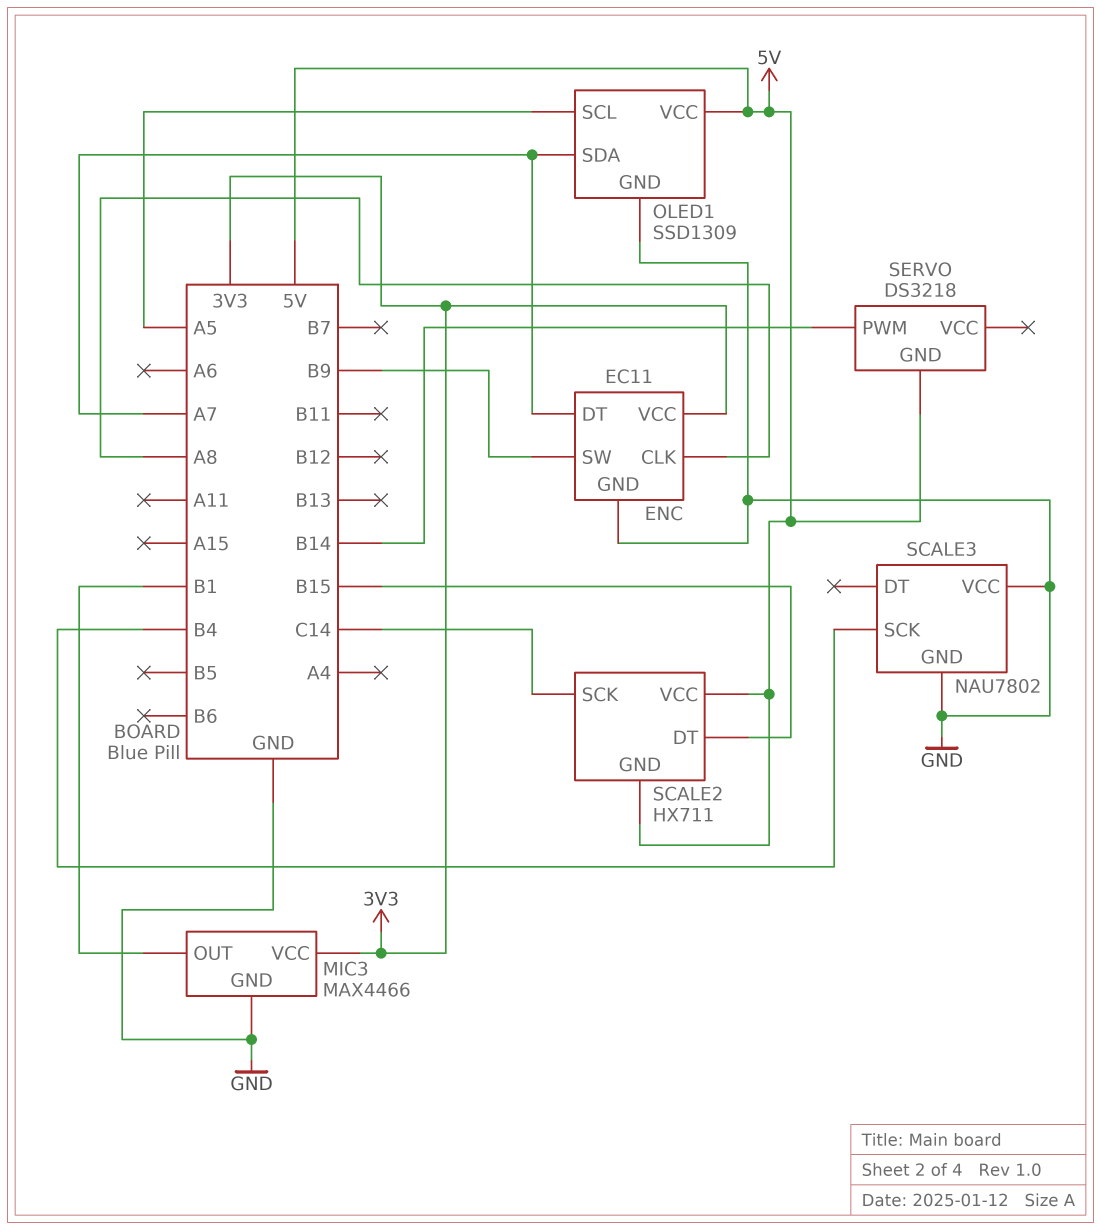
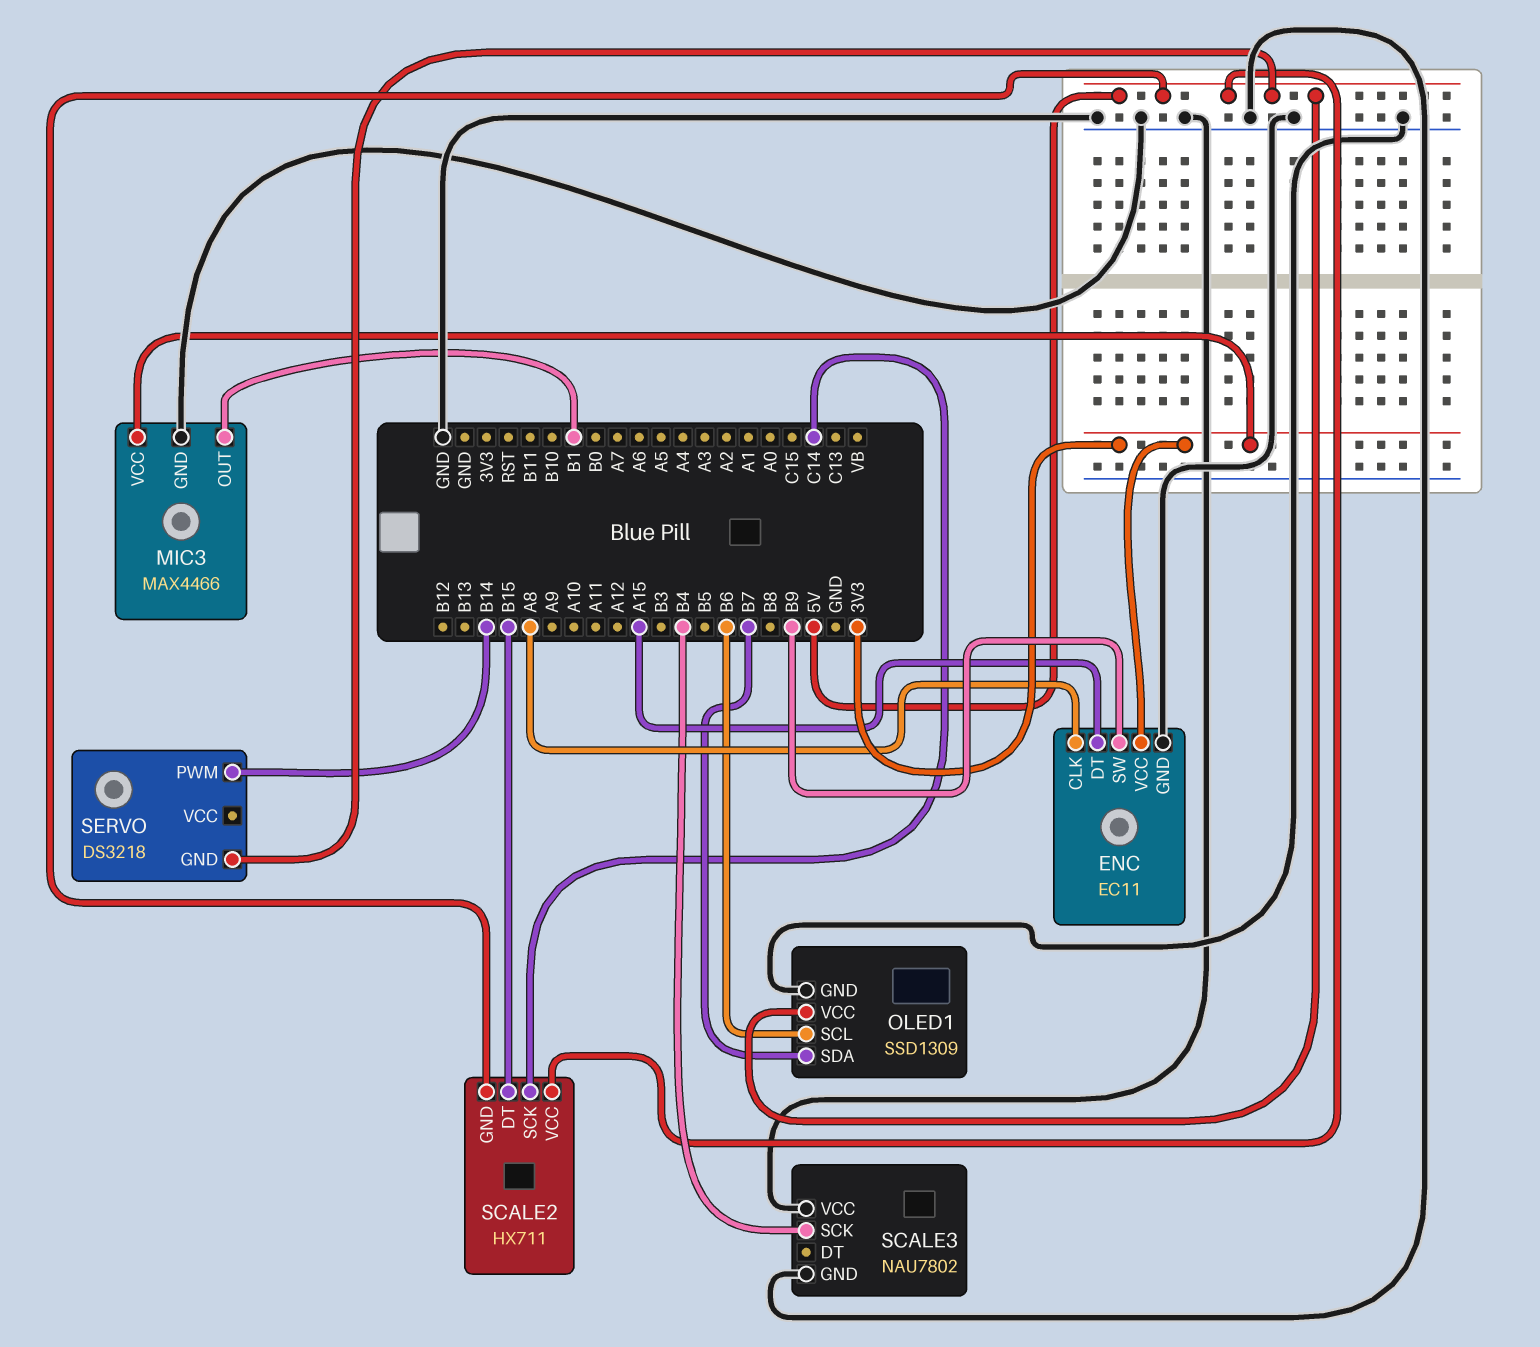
ENC pin DT: A7 -> A15
OLED1 pin SCL: A5 -> B6
OLED1 pin SDA: A7 -> B7

